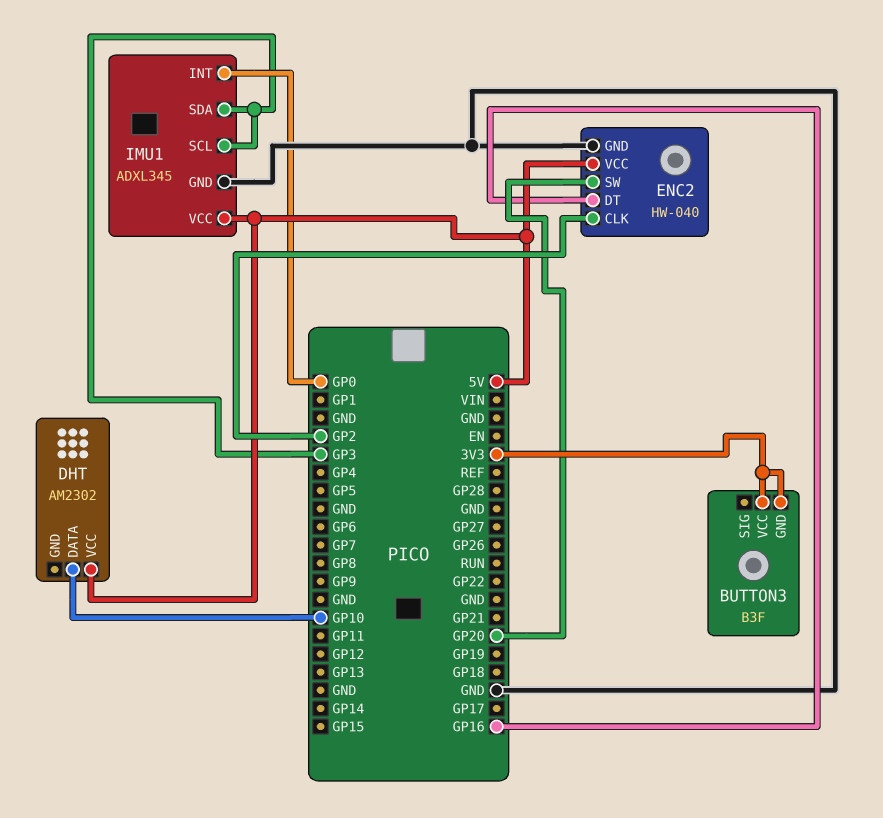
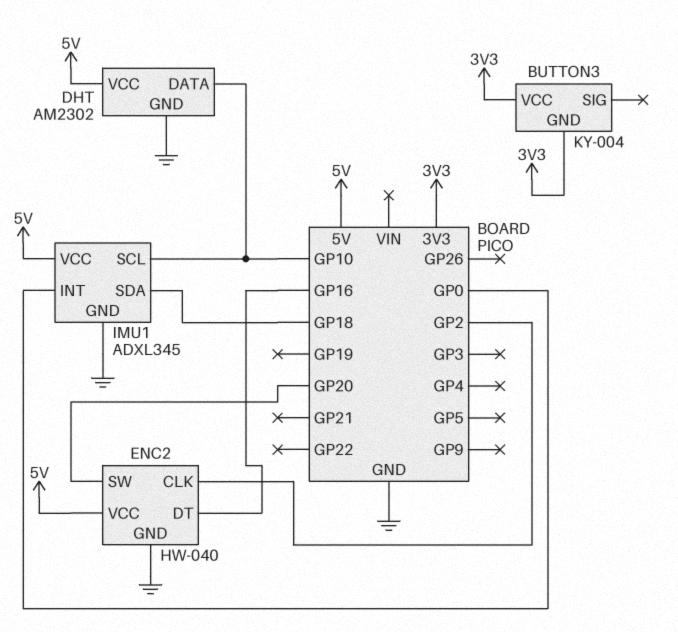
BUTTON3: B3F -> KY-004
DHT pin GND: none -> GND
IMU1 pin SCL: GP3 -> GP10
IMU1 pin SDA: GP3 -> GP18

